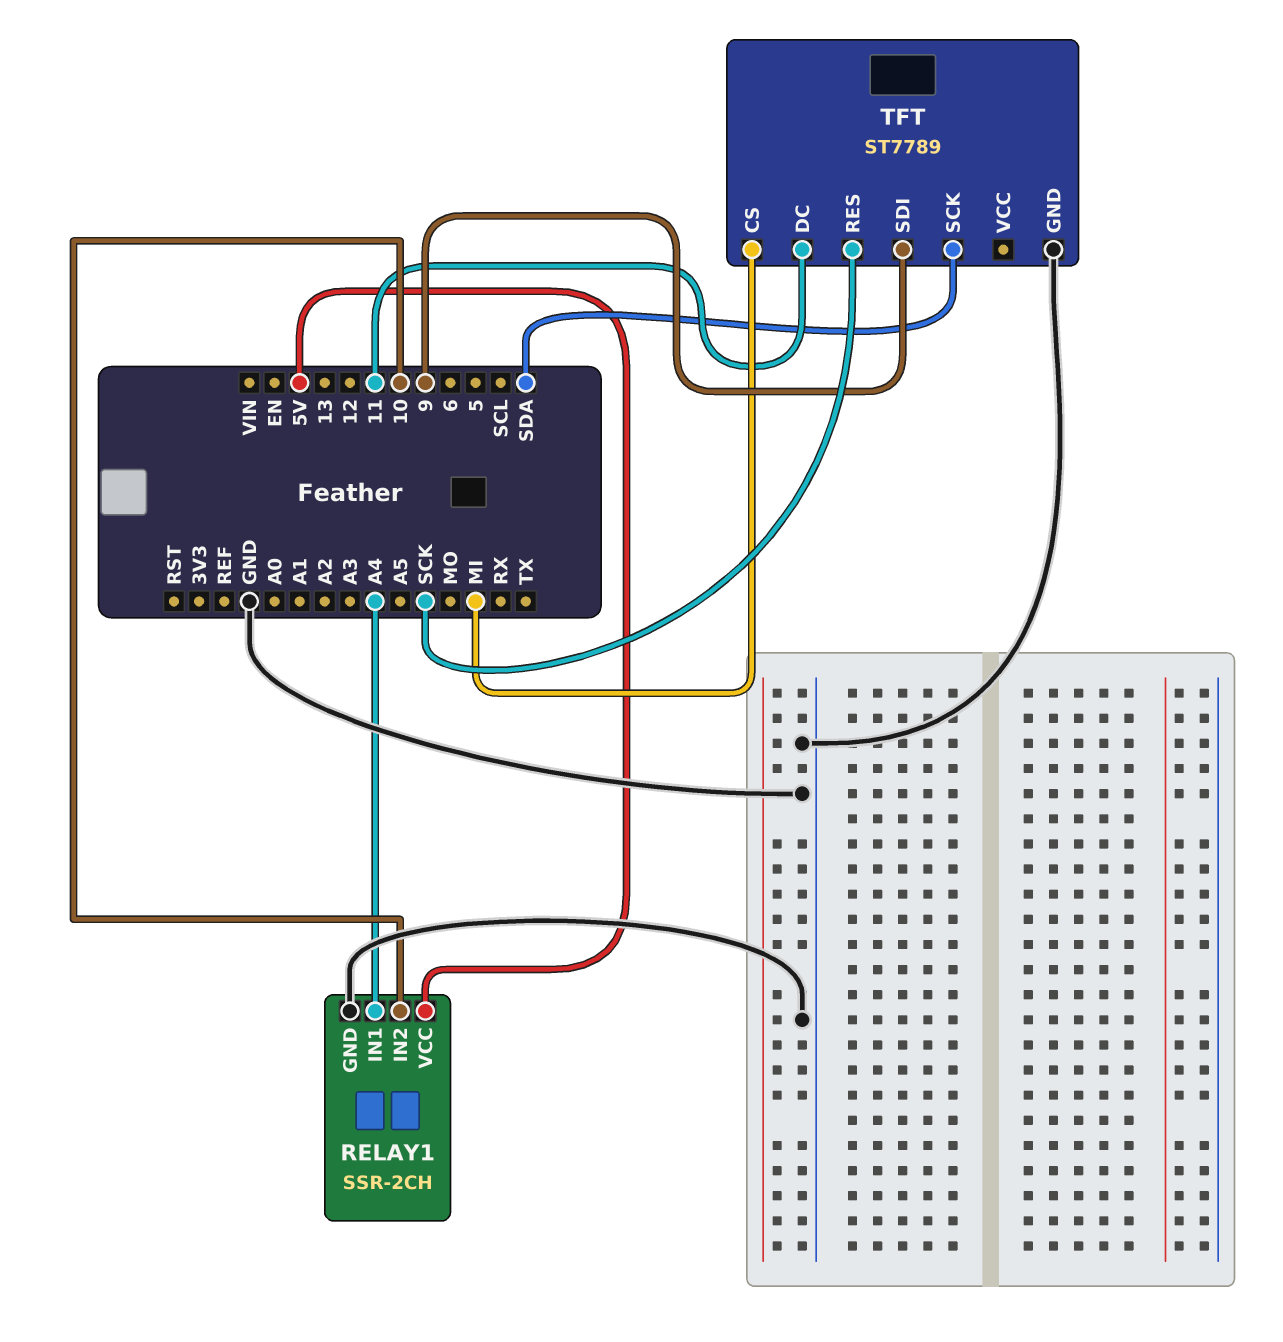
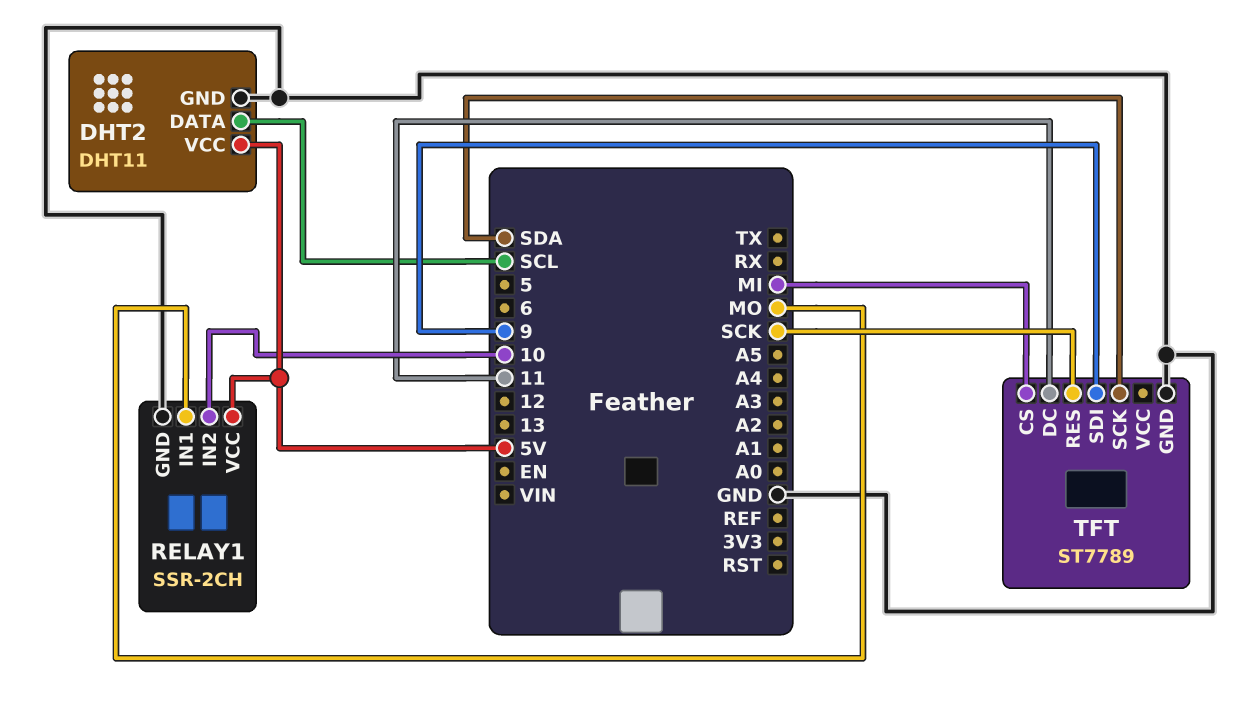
DHT2: none -> DHT11
DHT2 pin DATA: none -> SCL
DHT2 pin GND: none -> GND
DHT2 pin VCC: none -> 5V
RELAY1 pin IN1: A4 -> MO

